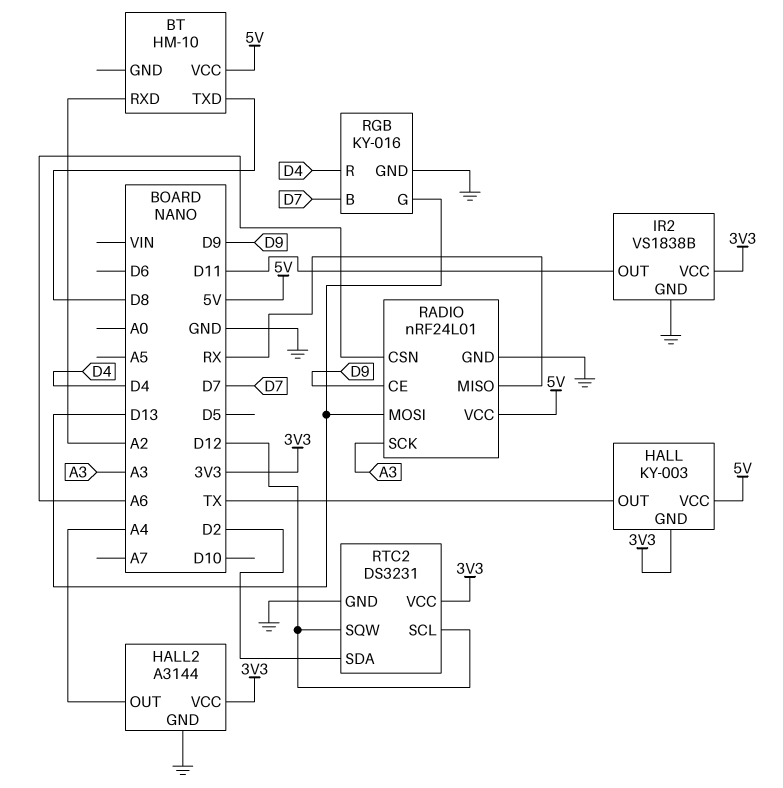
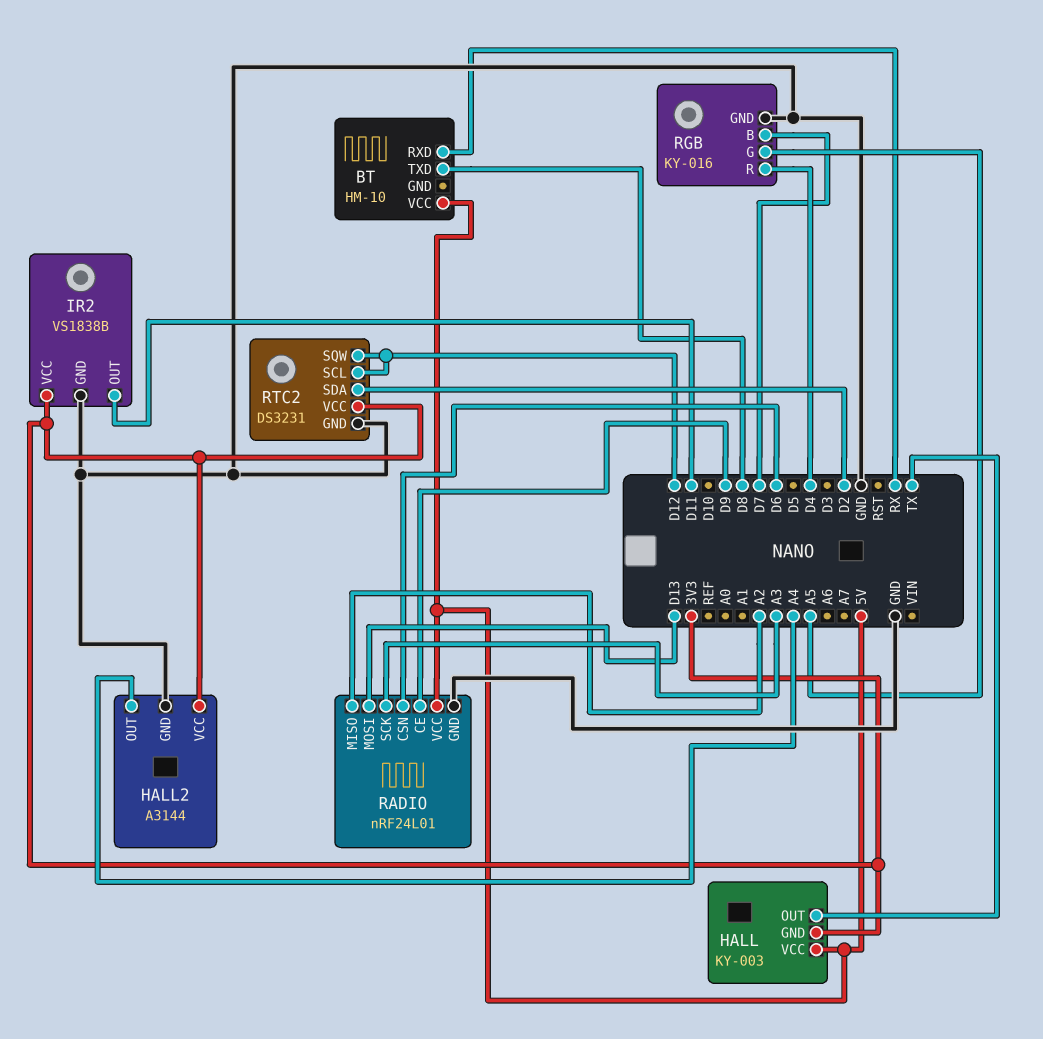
BT pin RXD: A2 -> RX
RADIO pin CSN: A6 -> D6
RADIO pin MISO: RX -> A2
RGB pin G: D13 -> A5

